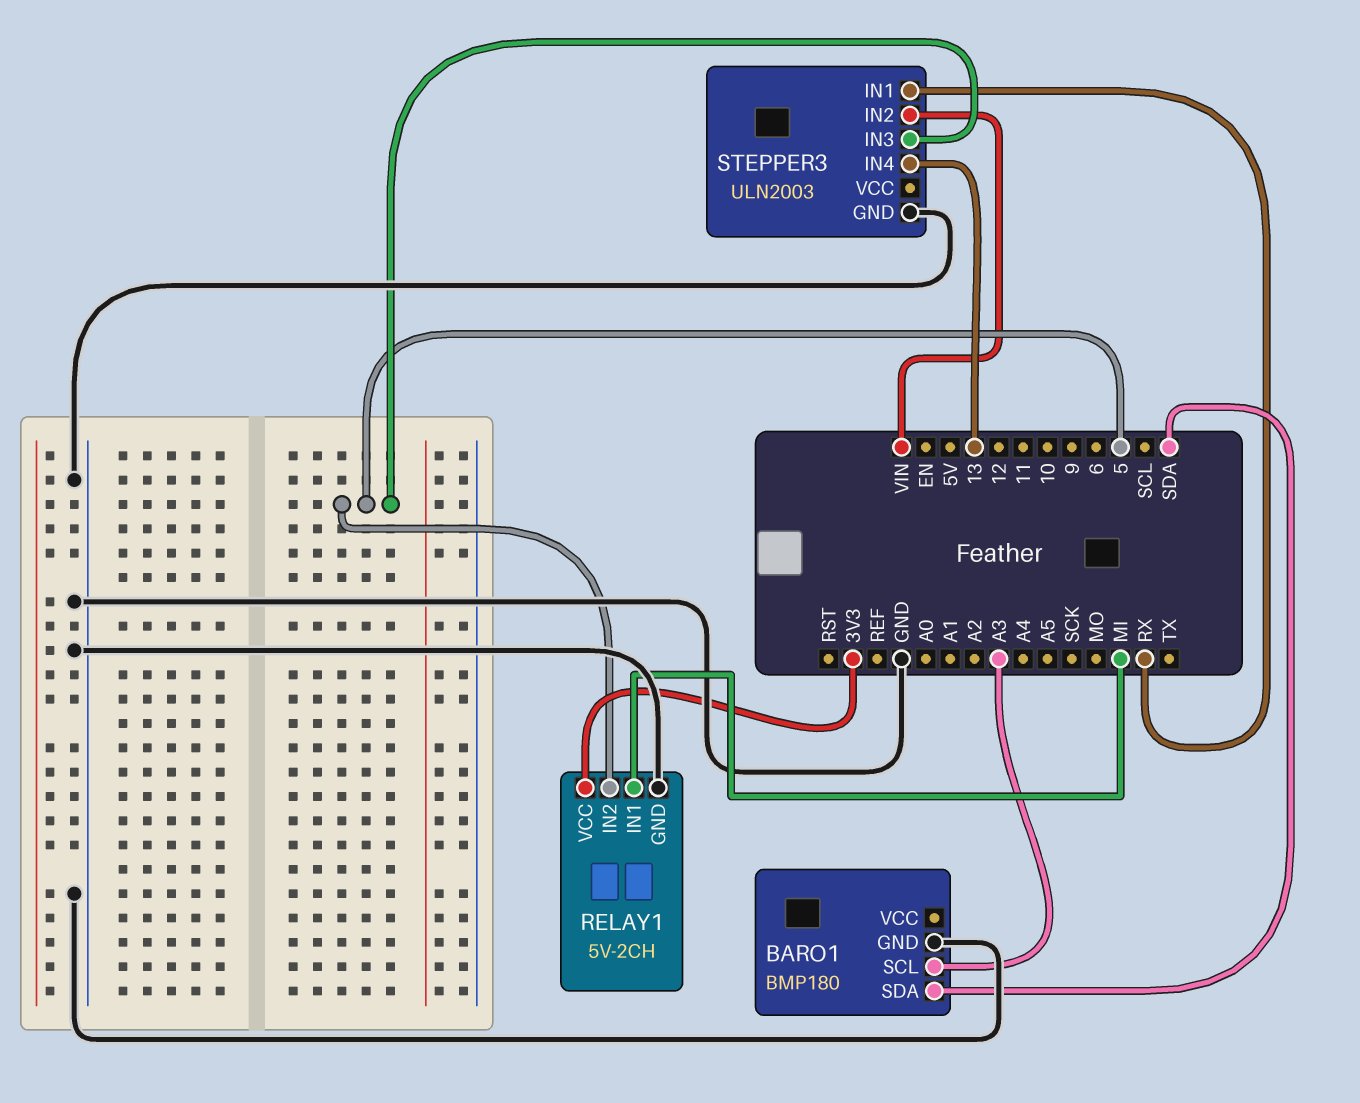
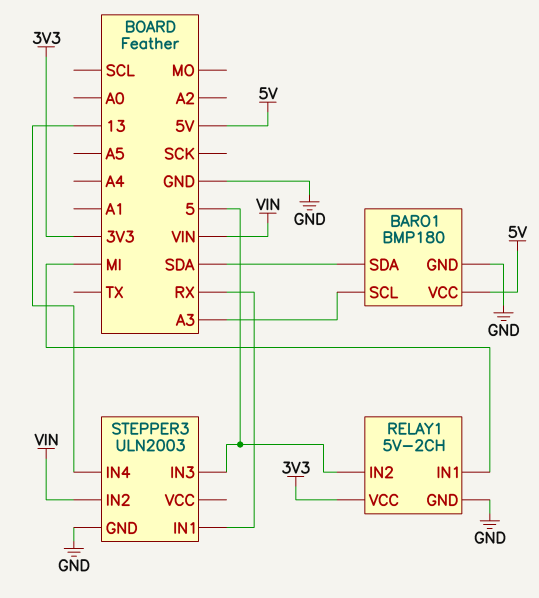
BARO1 pin VCC: none -> 5V

